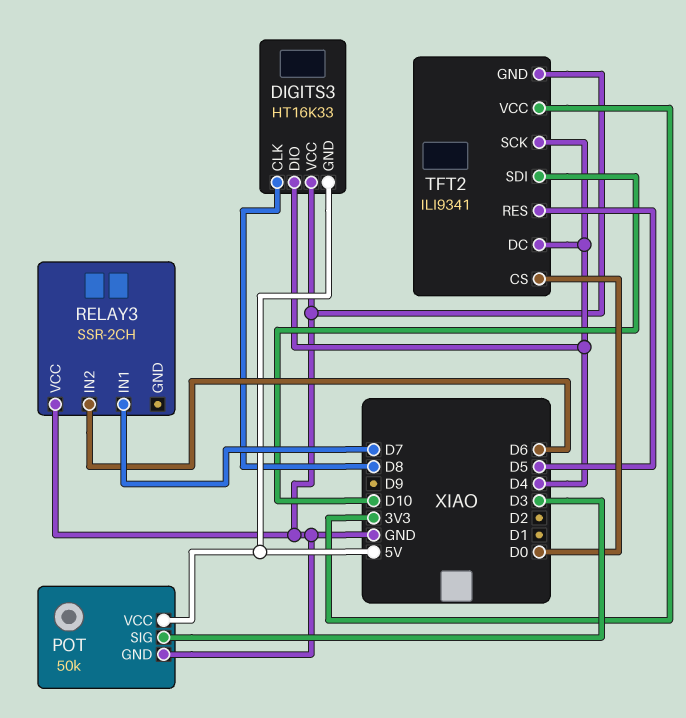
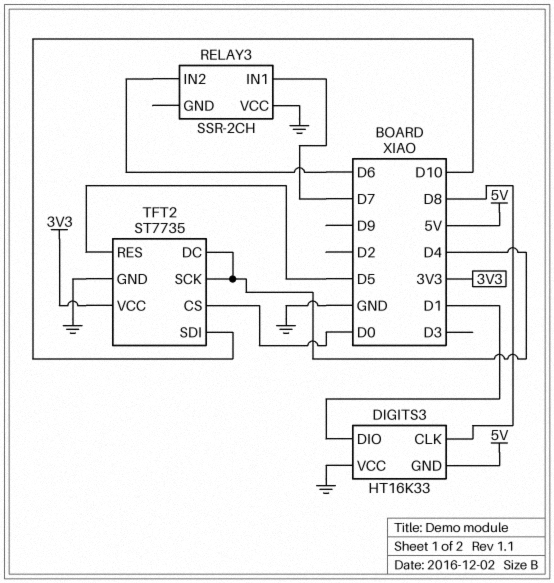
DIGITS3 pin DIO: D4 -> D1
POT: 50k -> none
POT pin GND: GND -> none
POT pin SIG: D3 -> none
POT pin VCC: 5V -> none
TFT2: ILI9341 -> ST7735

